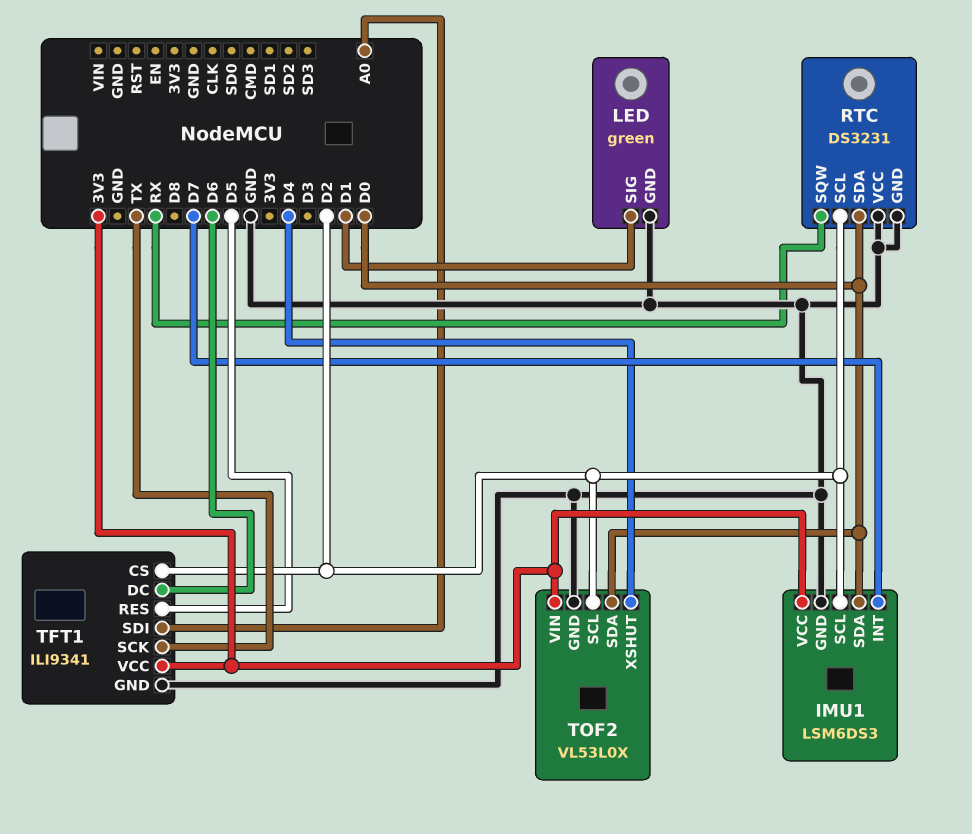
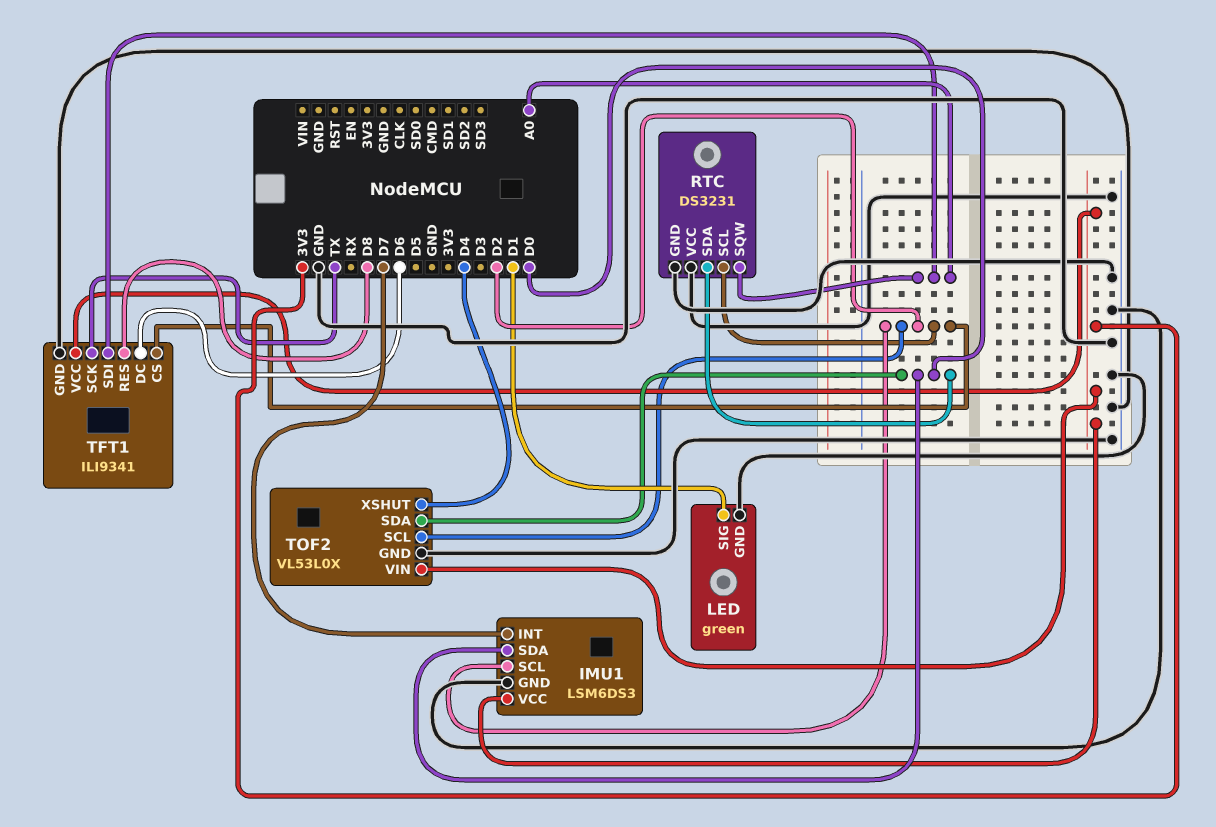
RTC pin SQW: RX -> A0
TFT1 pin RES: D5 -> D8

